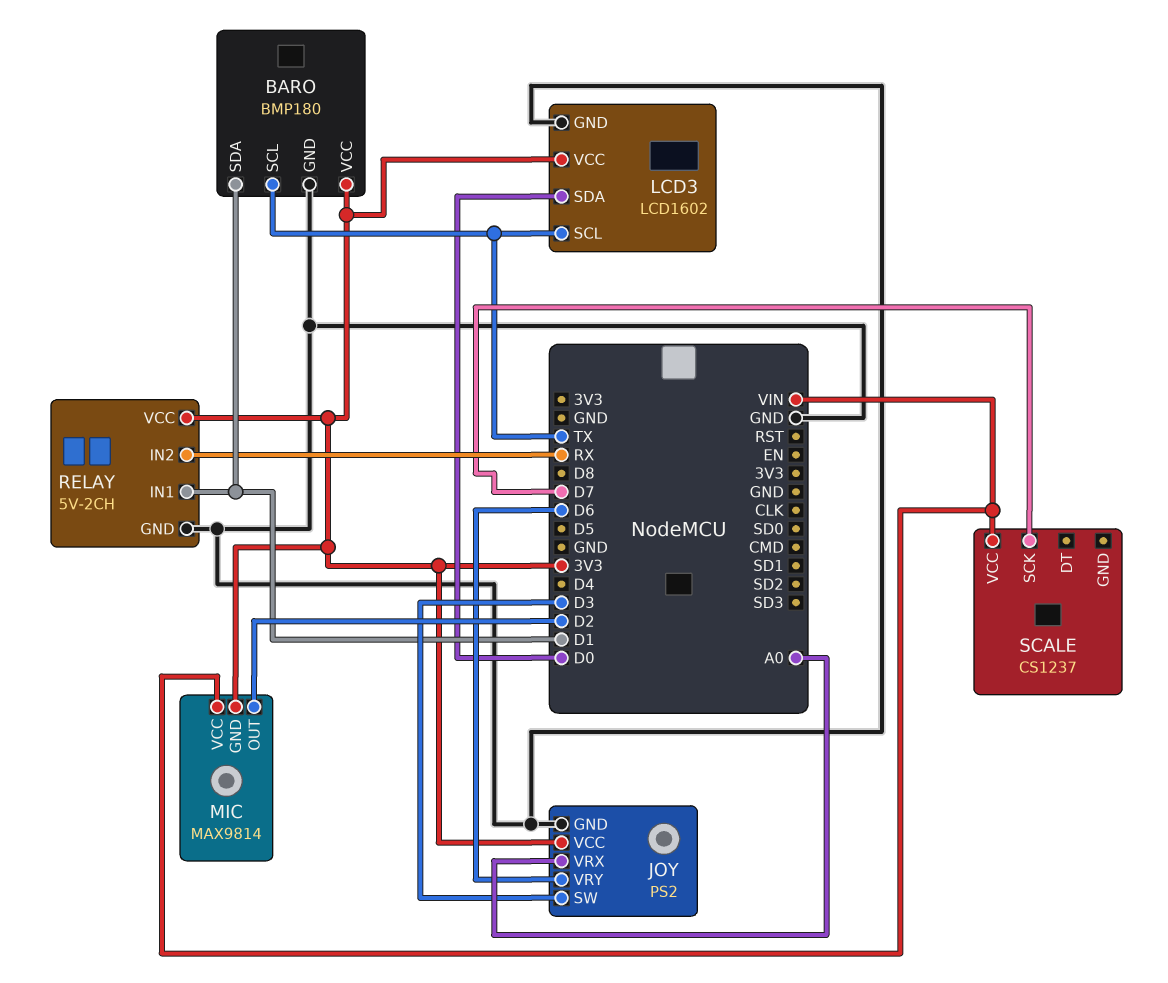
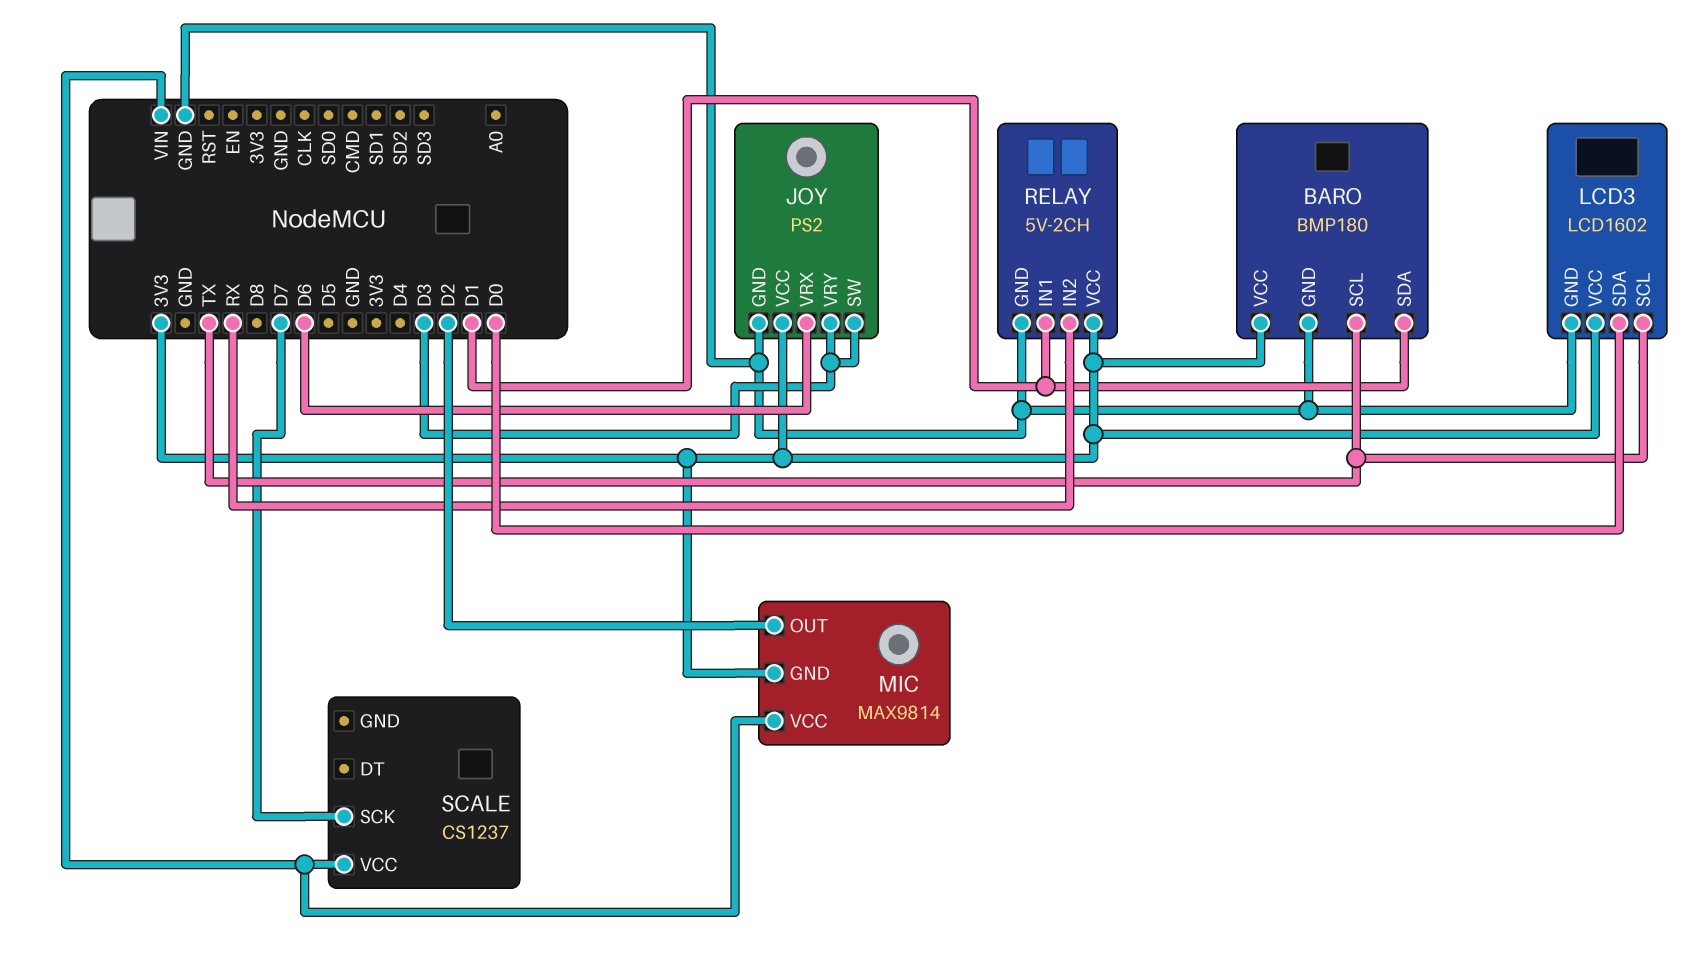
JOY pin VRX: A0 -> D6
JOY pin VRY: D6 -> D3

